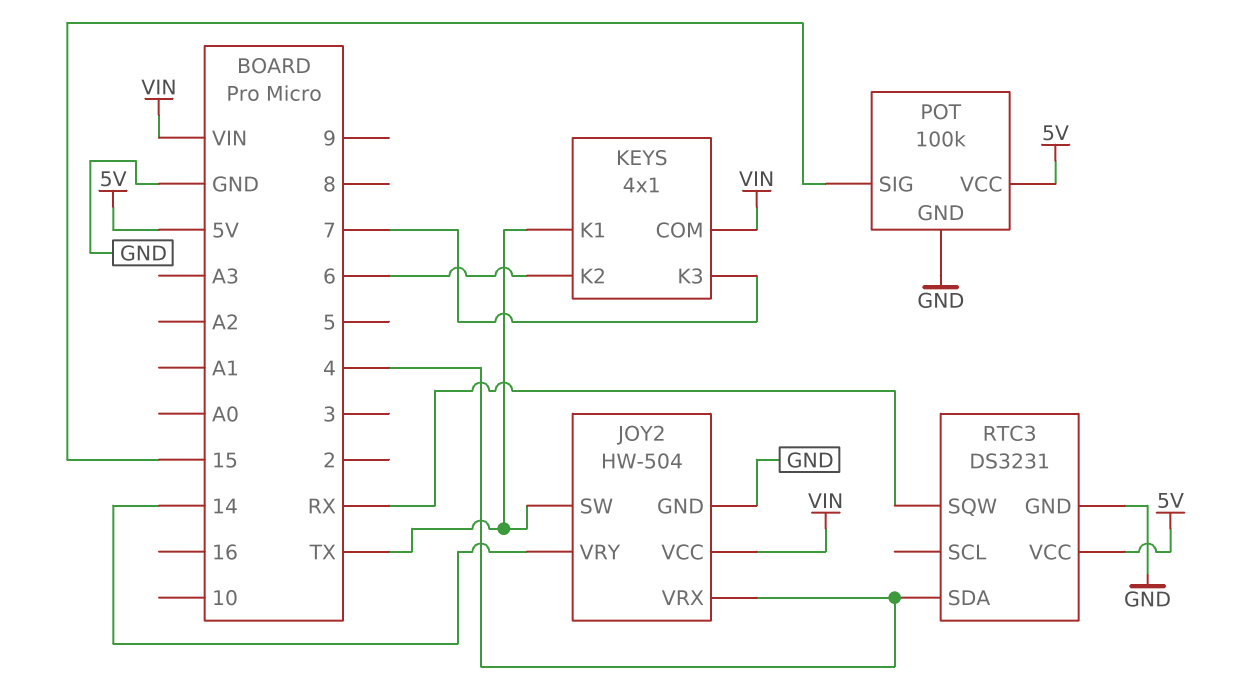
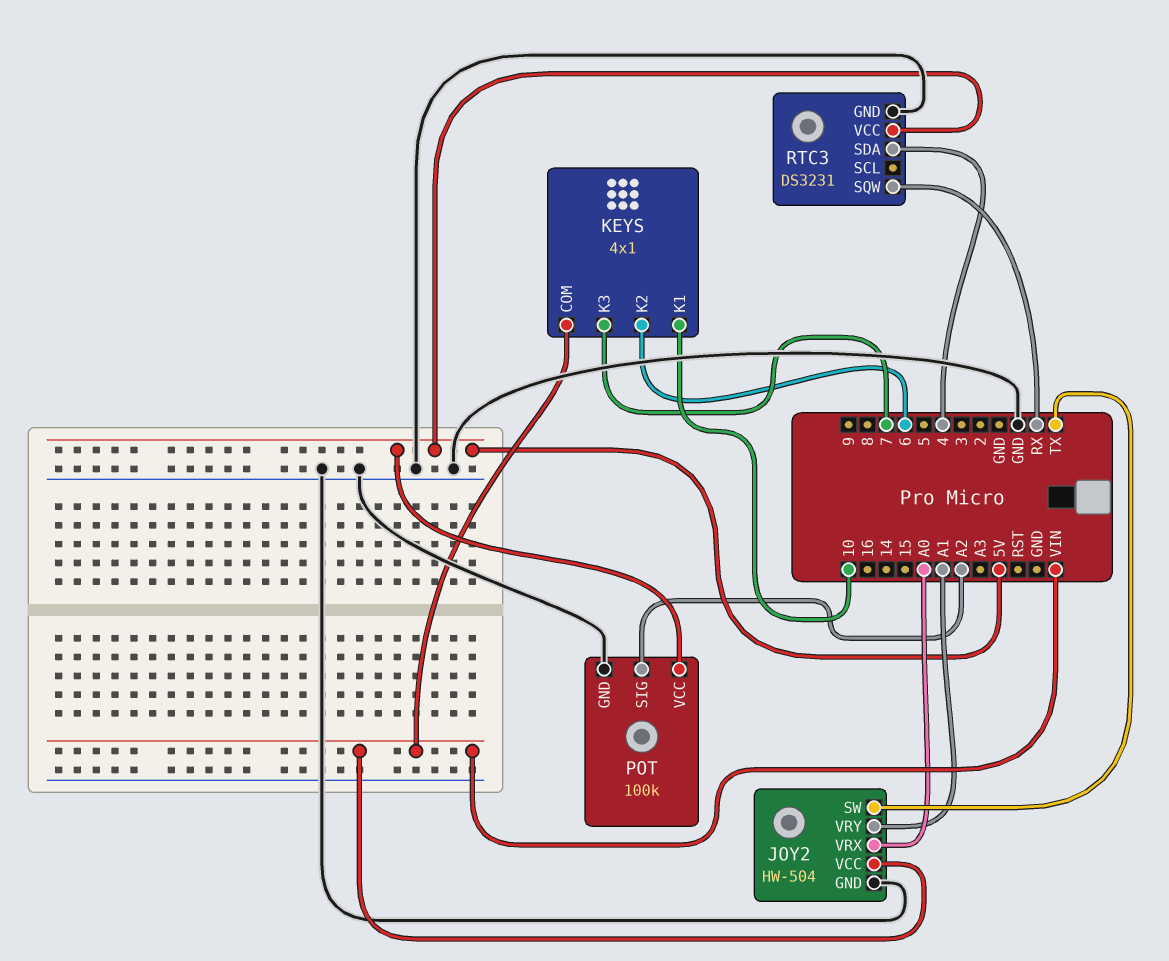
JOY2 pin VRX: 4 -> A0
JOY2 pin VRY: 14 -> A1
KEYS pin K1: TX -> 10
POT pin SIG: 15 -> A2

